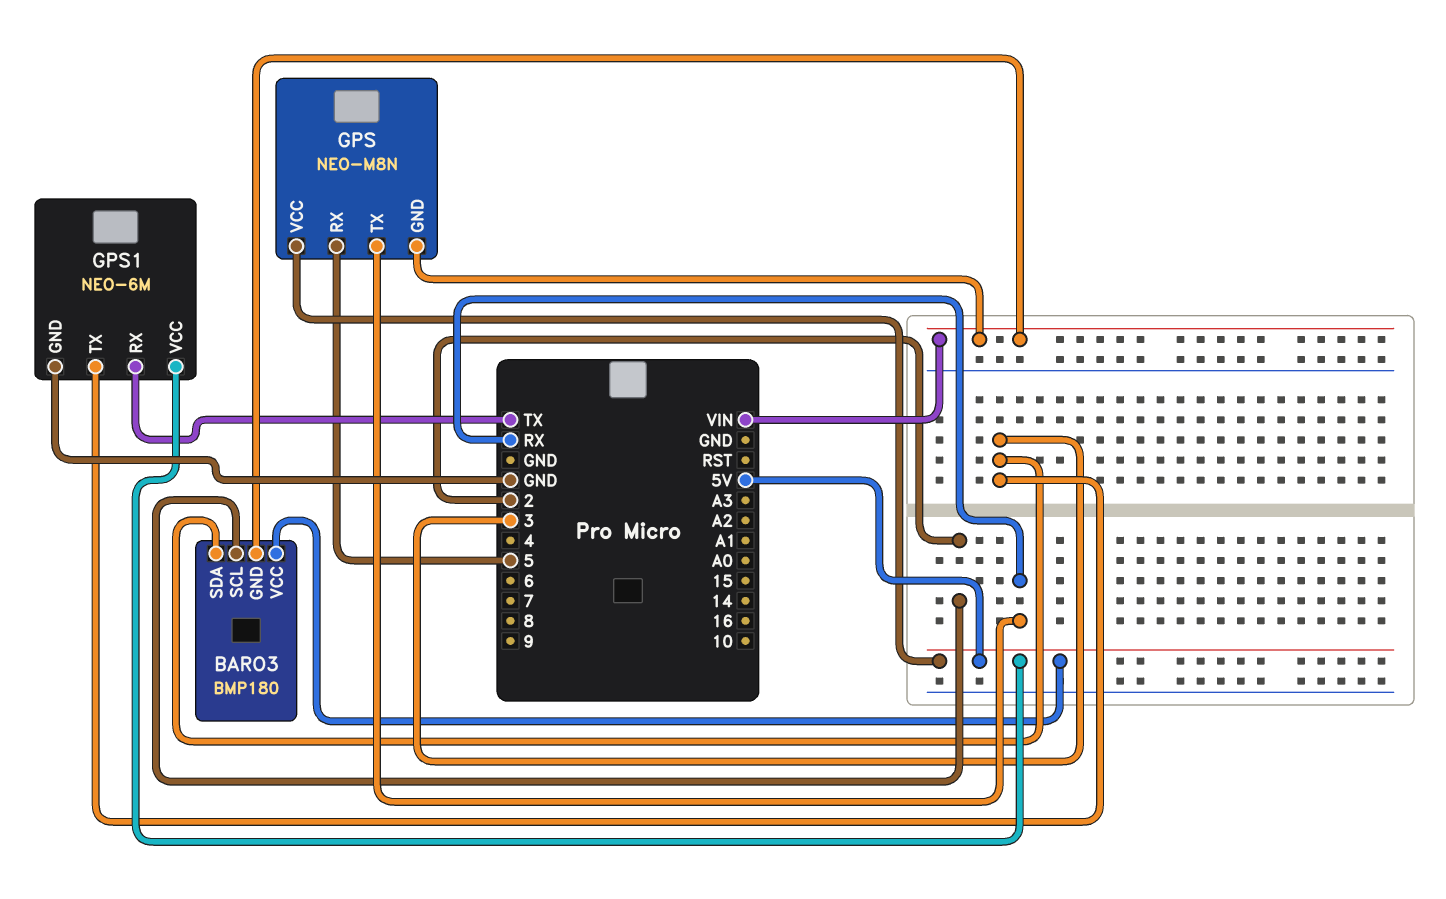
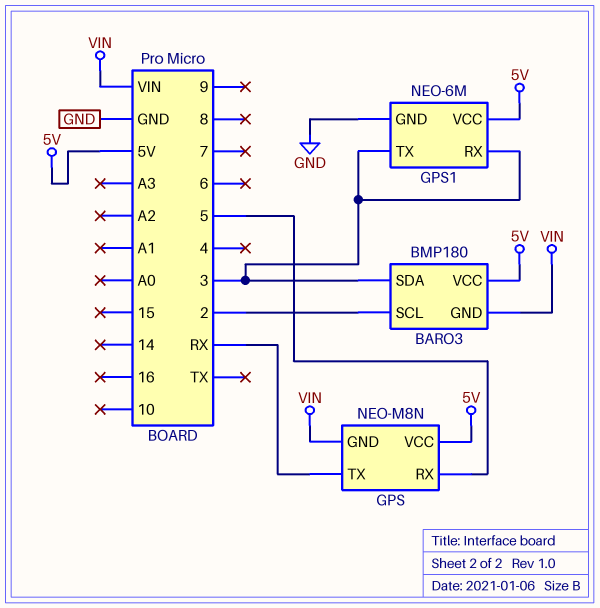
GPS1 pin RX: TX -> 3

